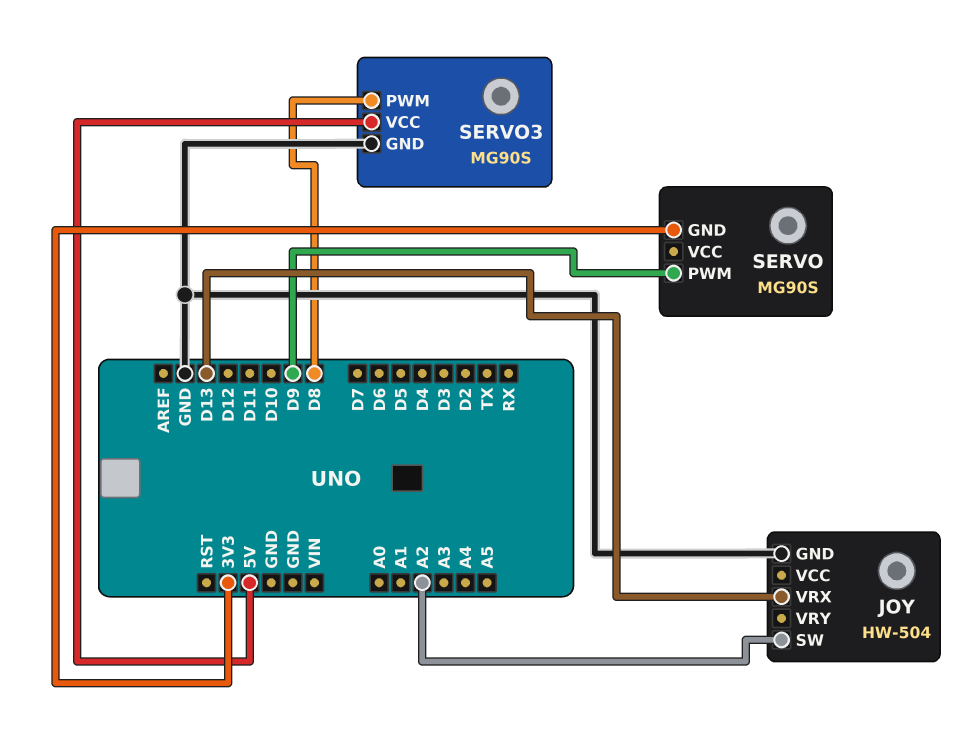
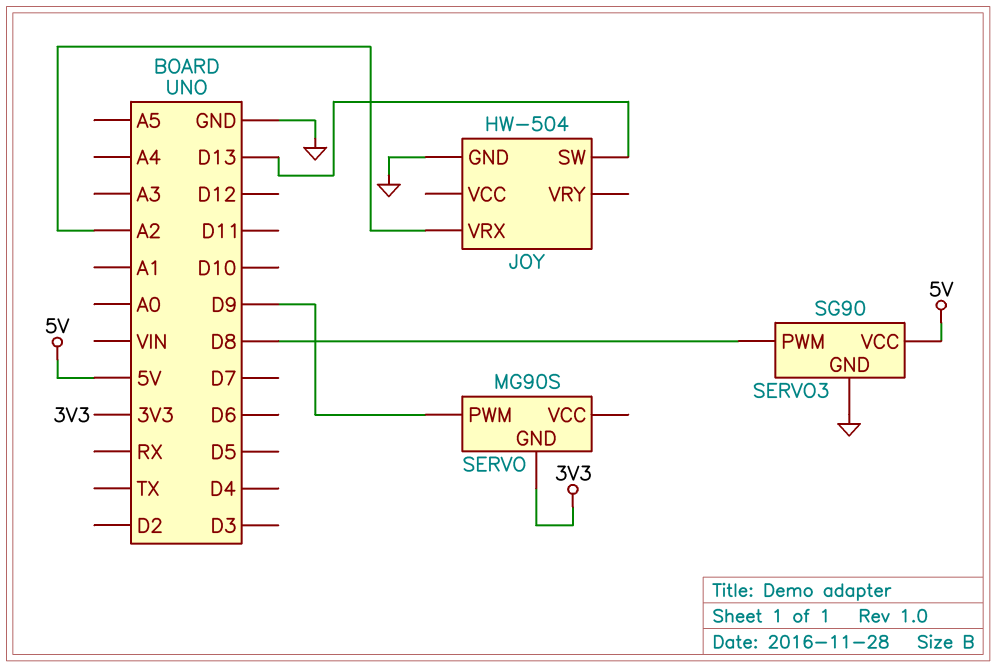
JOY pin SW: A2 -> D13
JOY pin VRX: D13 -> A2
SERVO3: MG90S -> SG90

